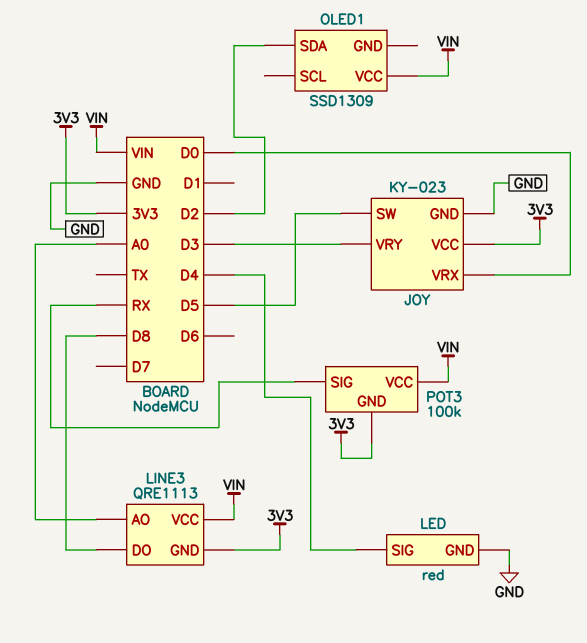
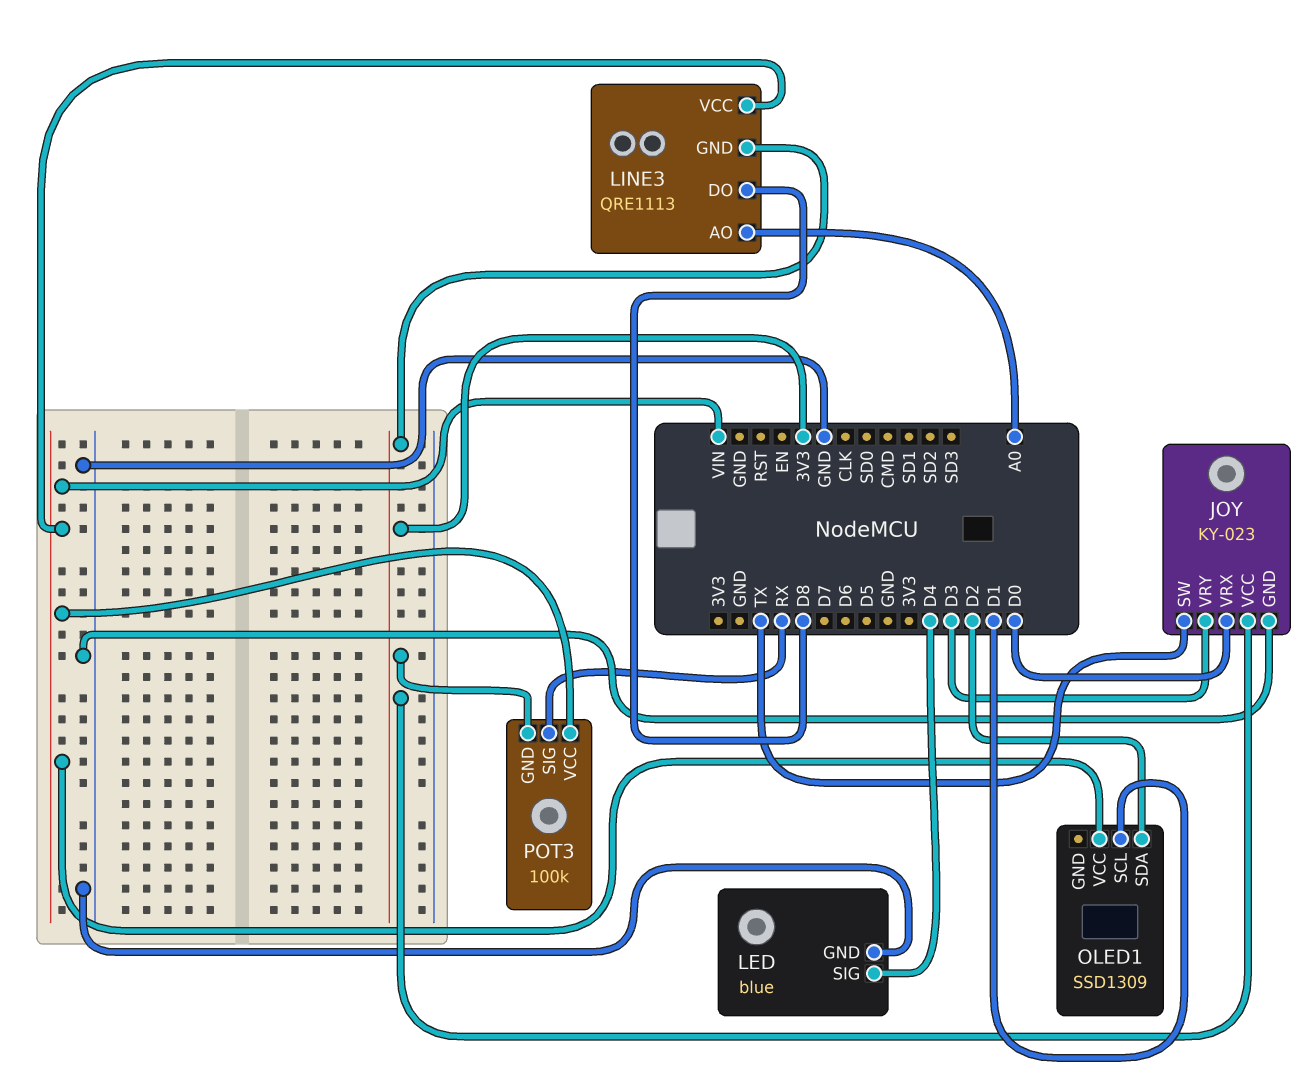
JOY pin SW: D5 -> TX
LED: red -> blue
OLED1 pin SCL: none -> D1

